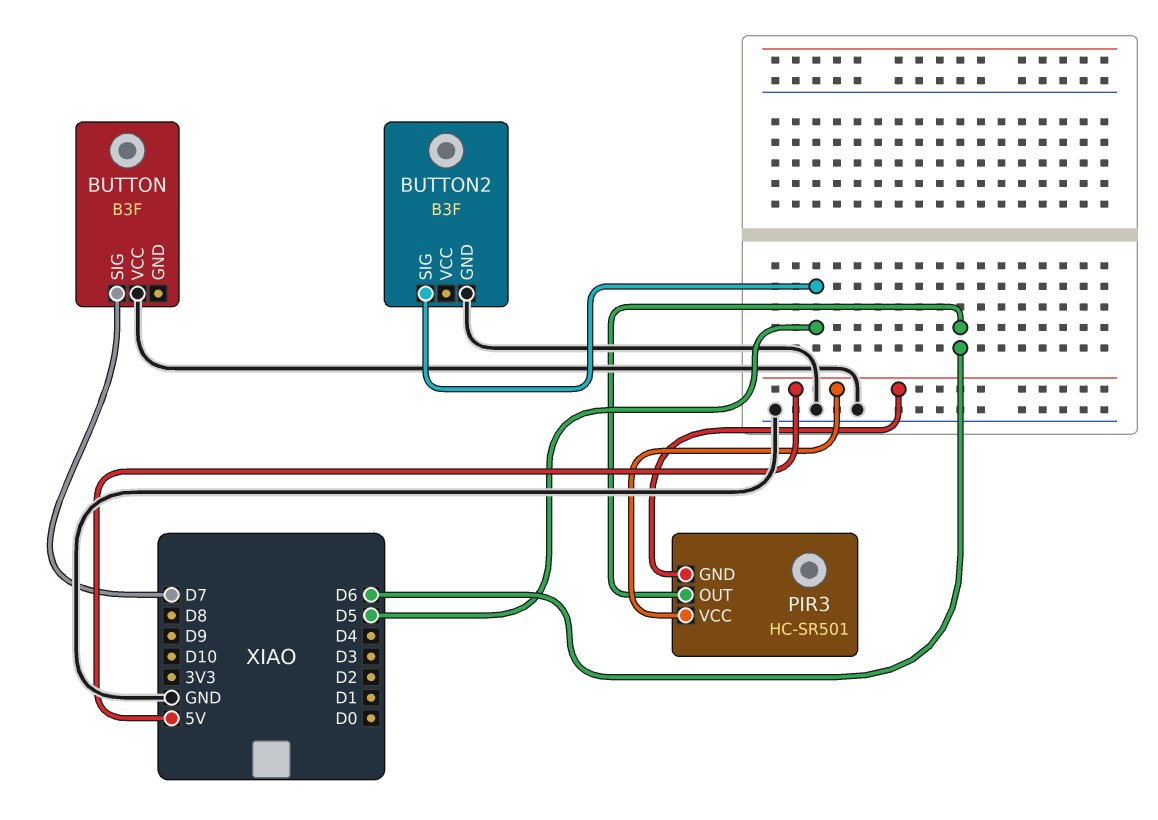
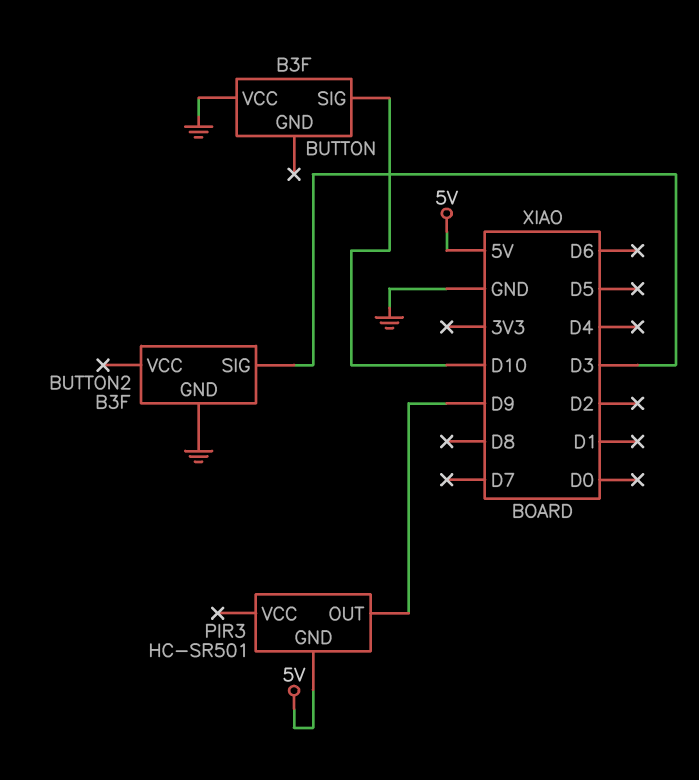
BUTTON pin SIG: D7 -> D10
BUTTON2 pin SIG: D5 -> D3
PIR3 pin OUT: D6 -> D9
PIR3 pin VCC: 5V -> none

